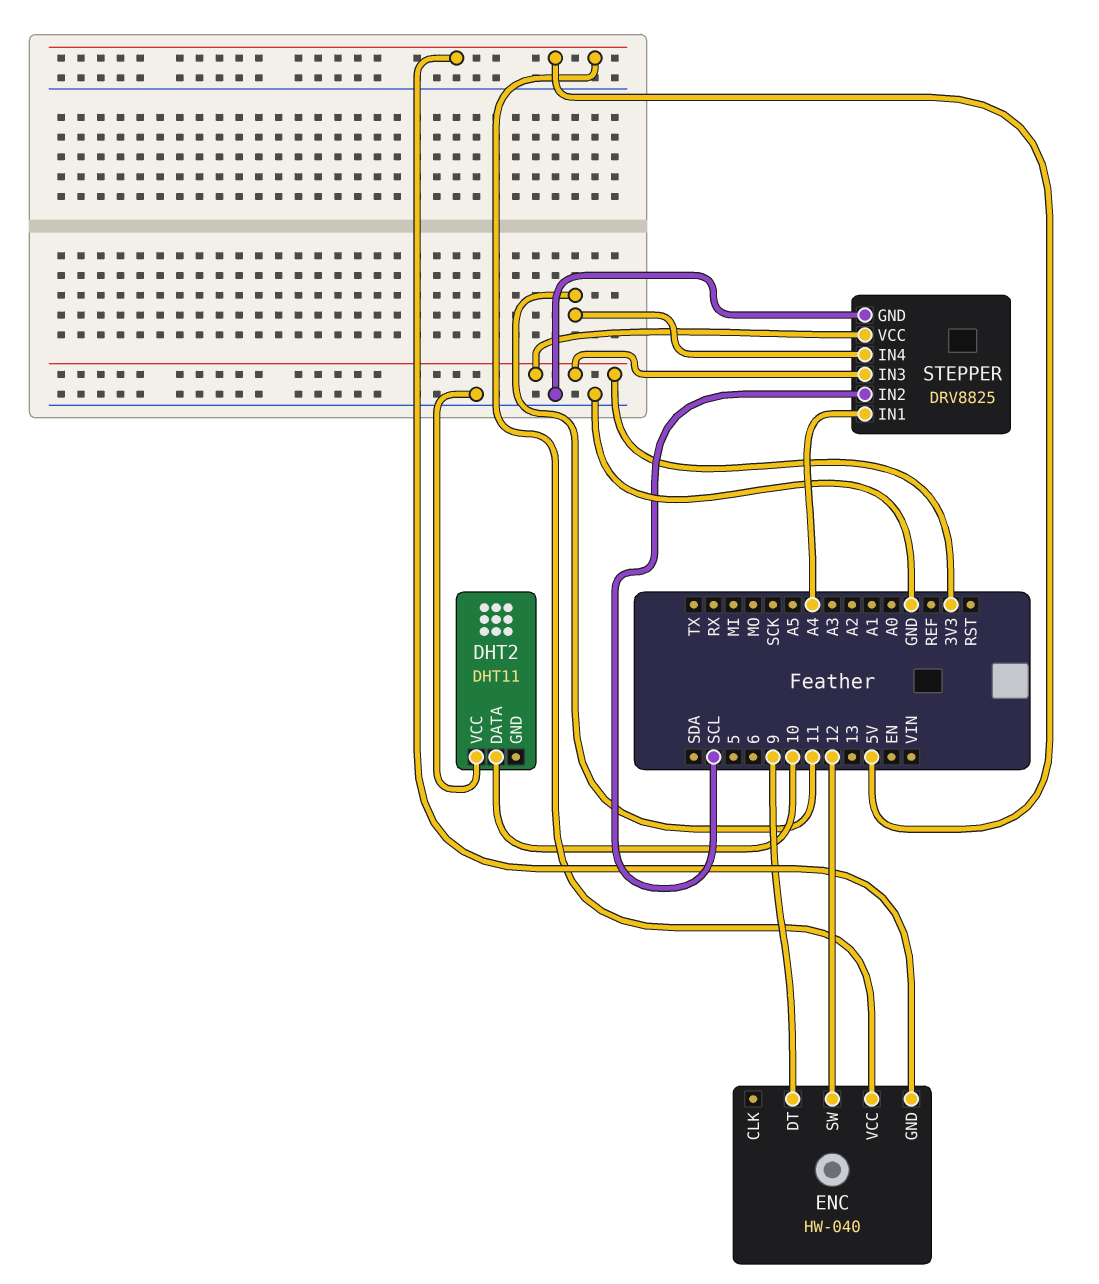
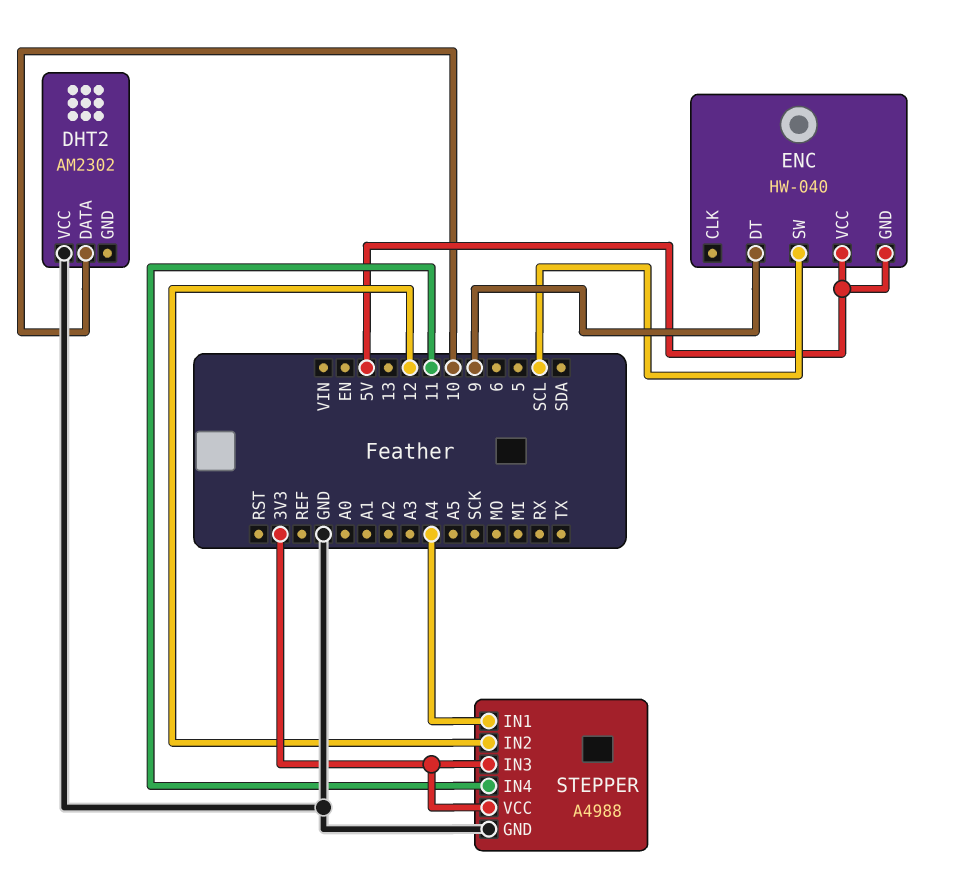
DHT2: DHT11 -> AM2302
ENC pin SW: 12 -> SCL
STEPPER: DRV8825 -> A4988
STEPPER pin IN2: SCL -> 12

